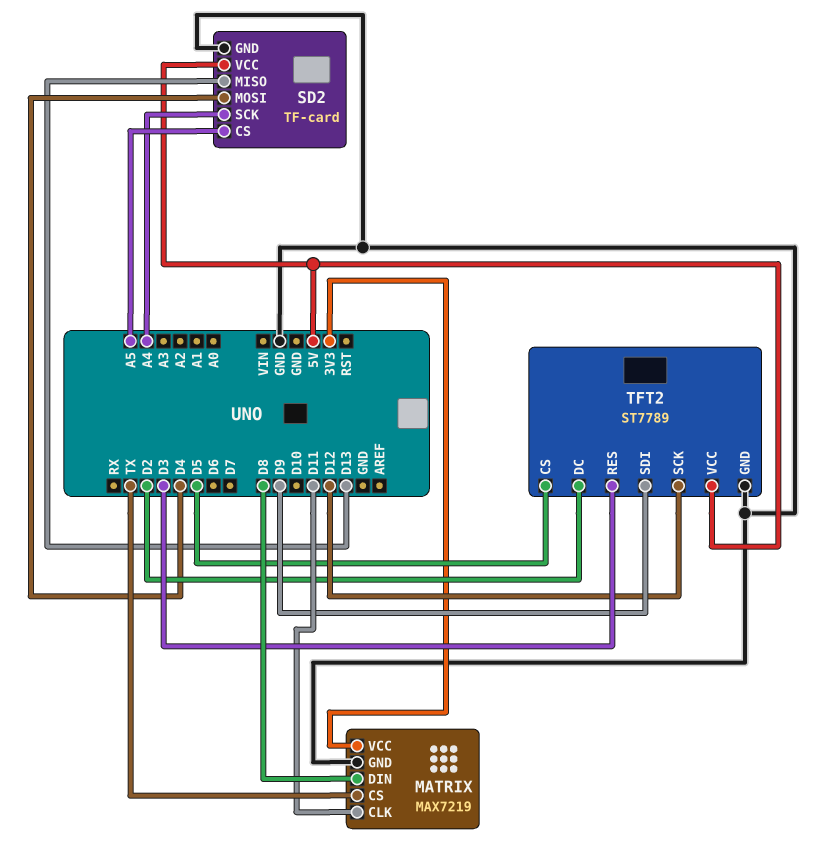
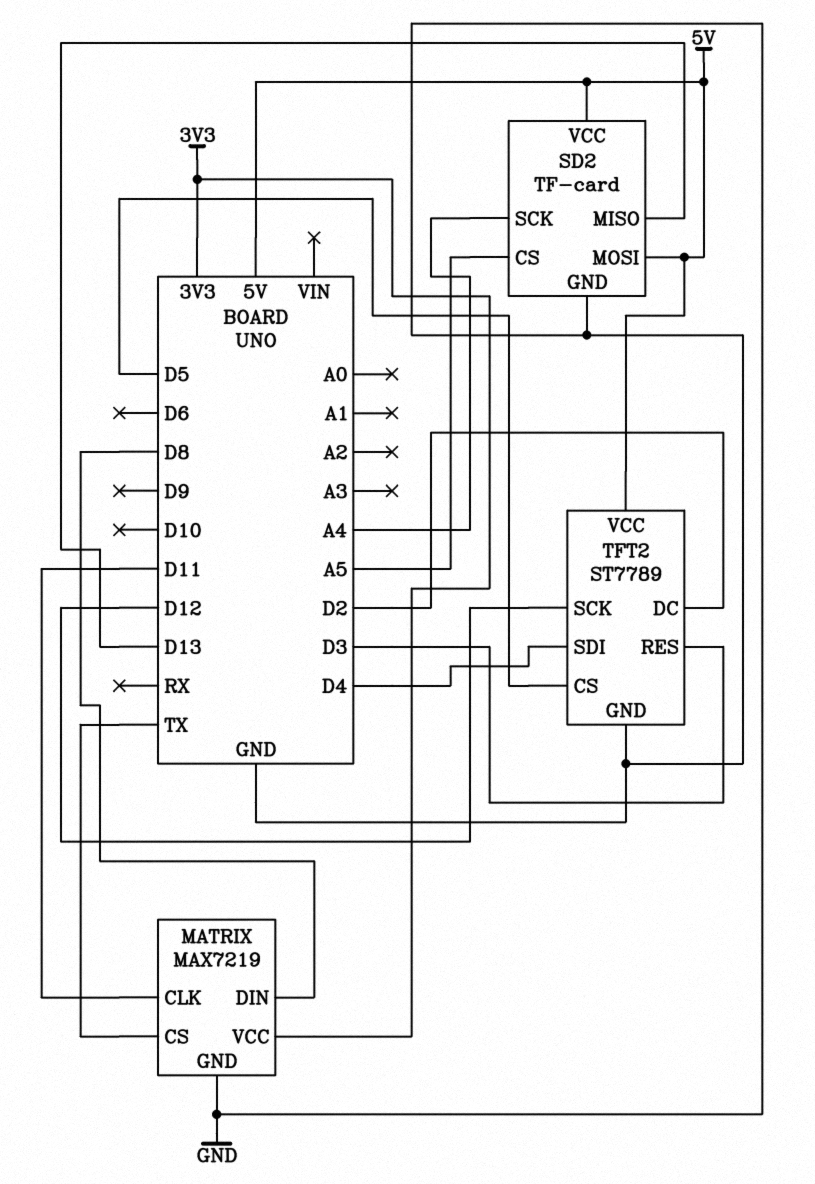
SD2 pin MOSI: D4 -> 5V
TFT2 pin SDI: D9 -> D4

